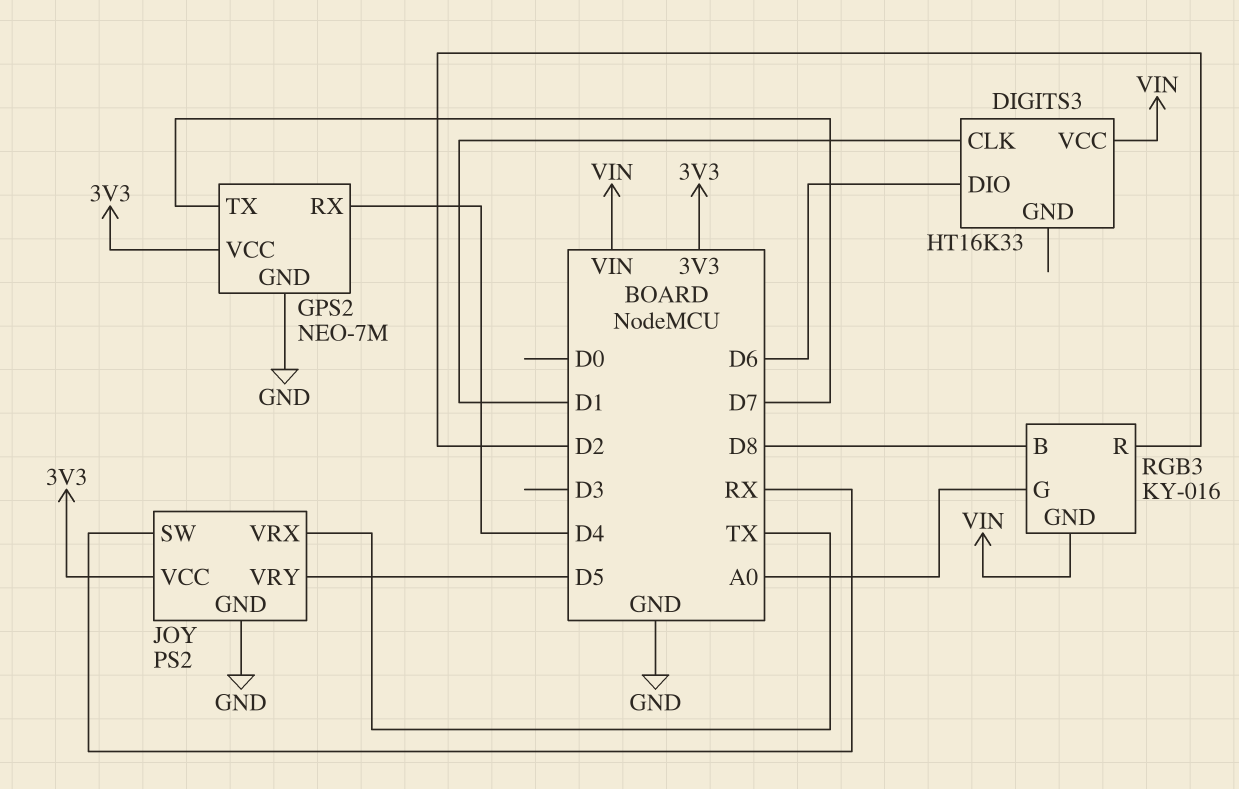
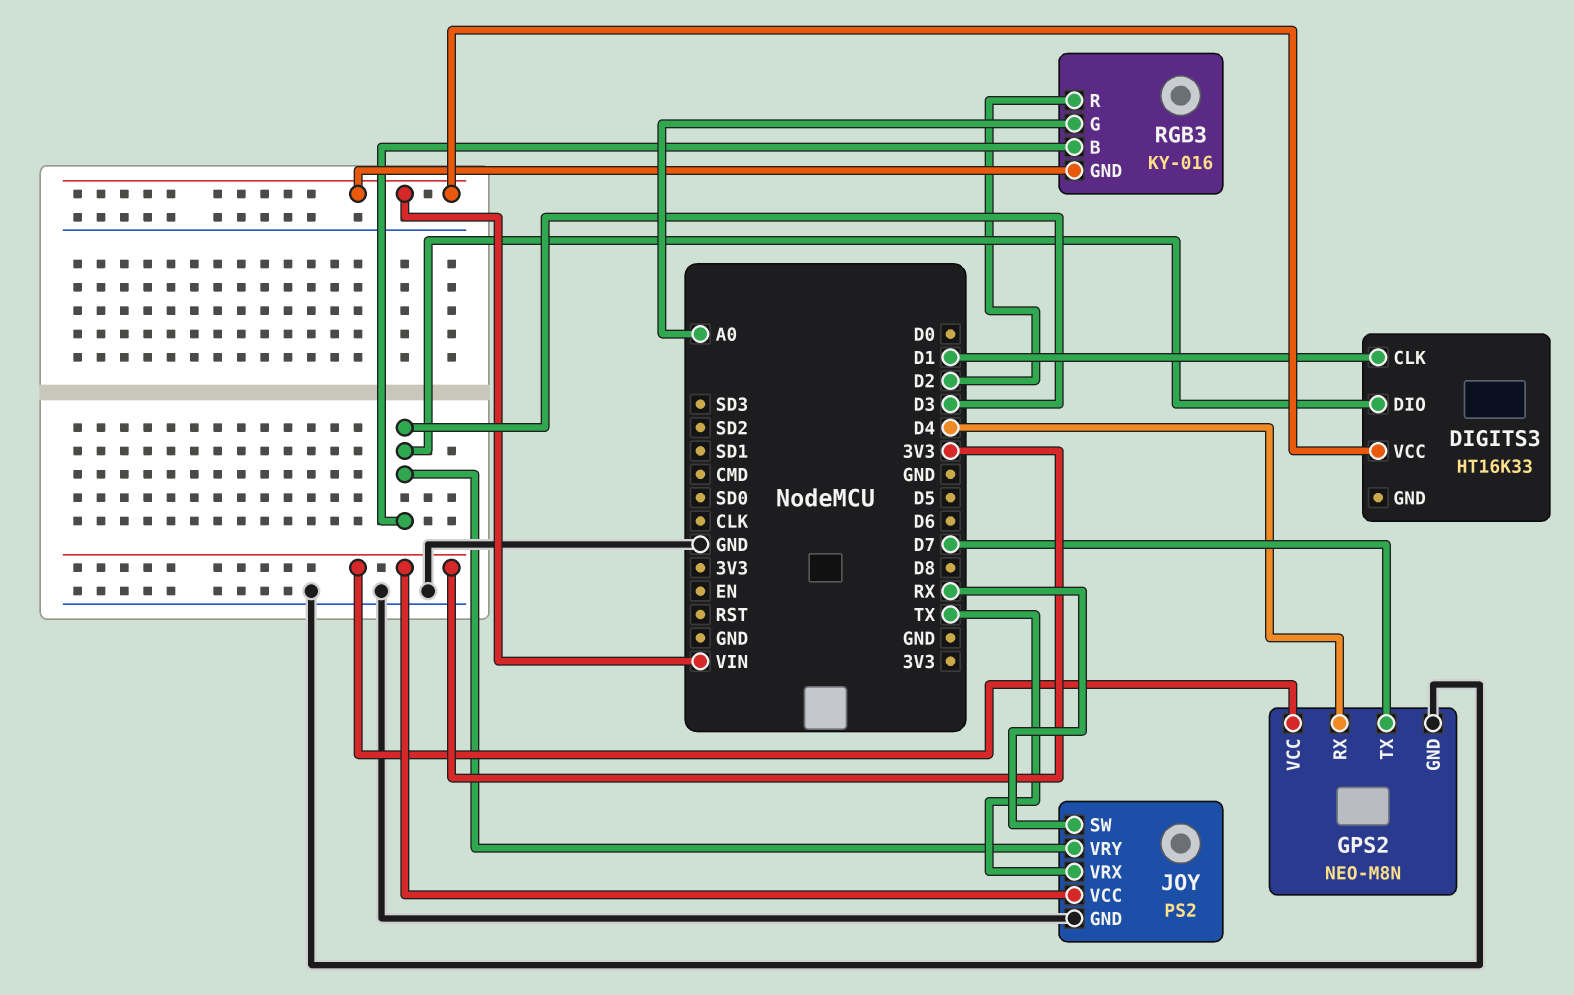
DIGITS3 pin DIO: D6 -> D3
GPS2: NEO-7M -> NEO-M8N
JOY pin VRY: D5 -> D3
RGB3 pin B: D8 -> D3

